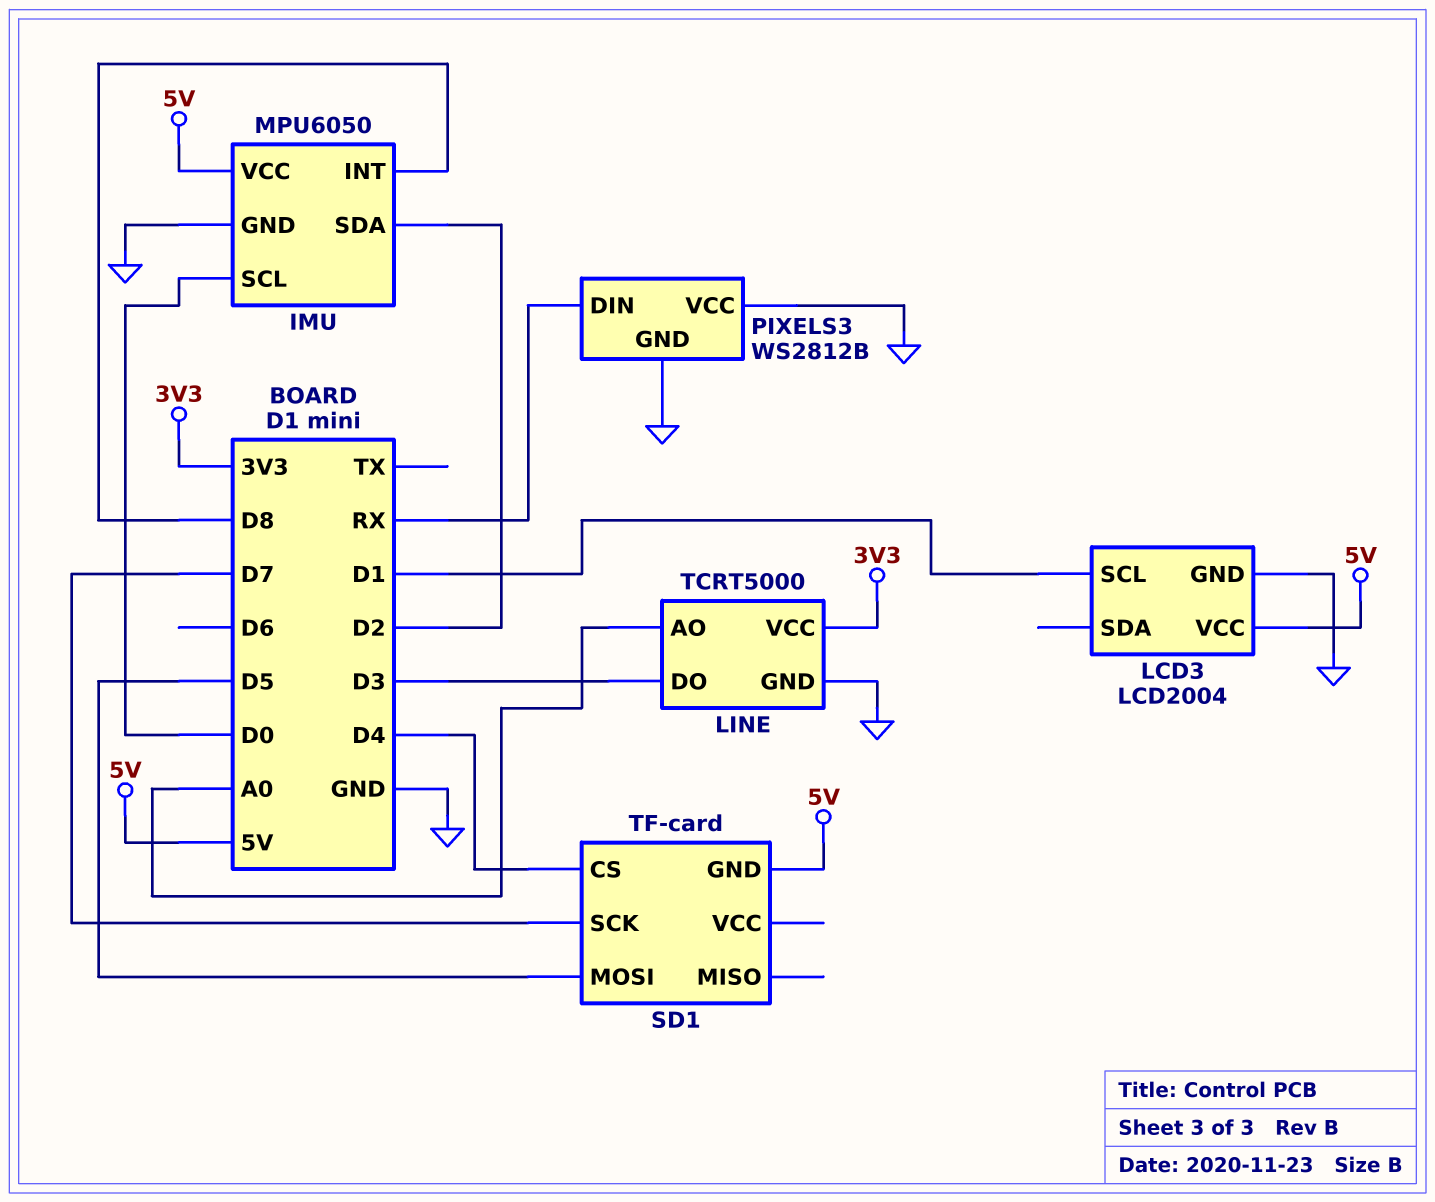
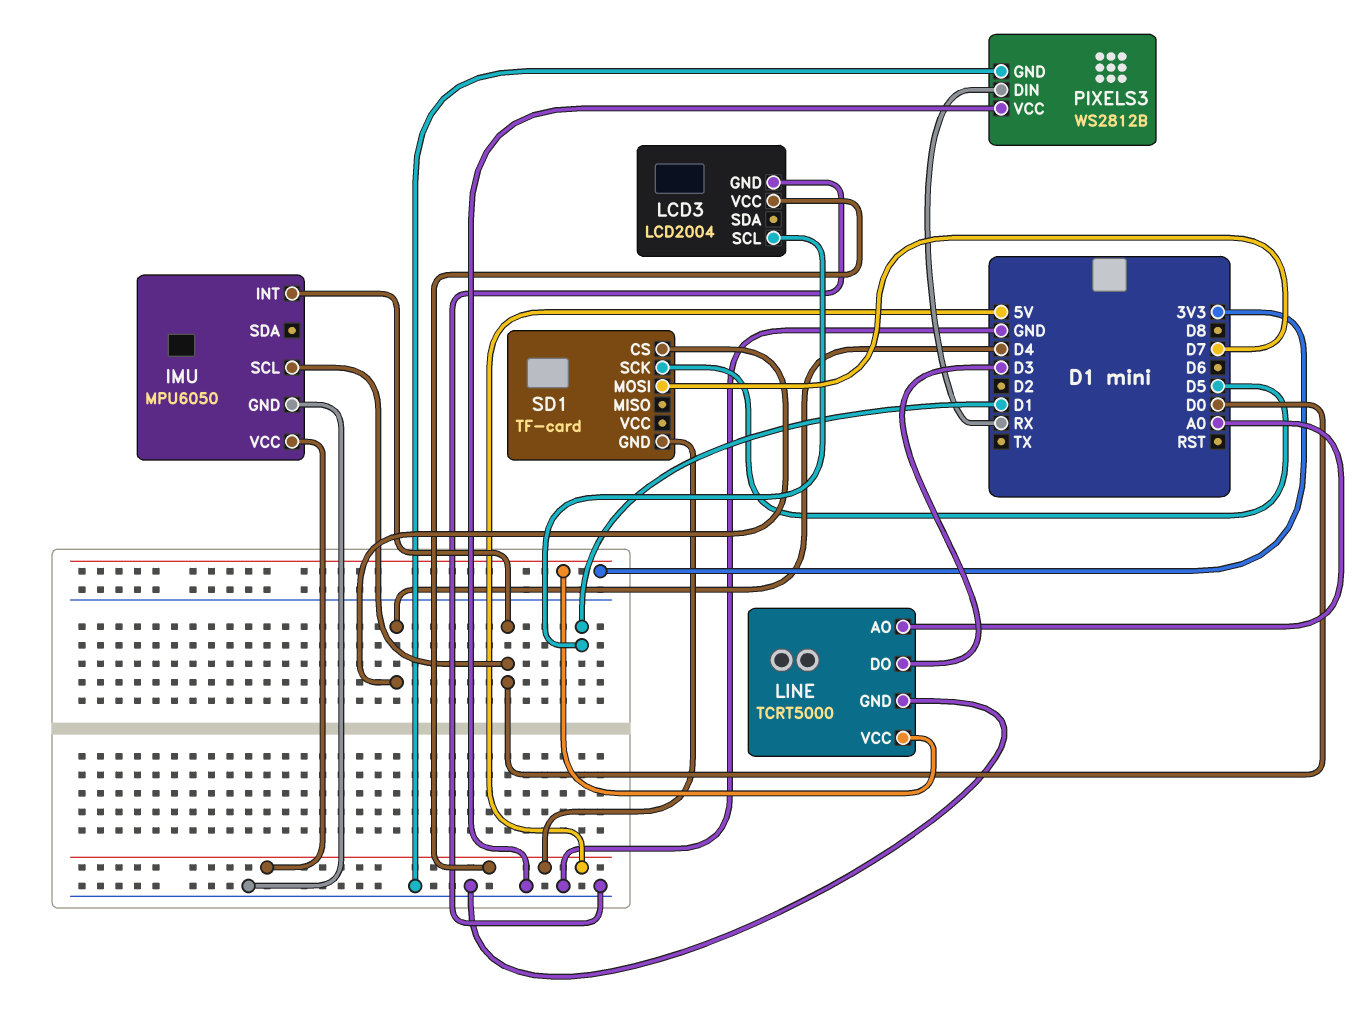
IMU pin INT: D8 -> D0
IMU pin SDA: D2 -> none
SD1 pin MOSI: D5 -> D7
SD1 pin SCK: D7 -> D5

